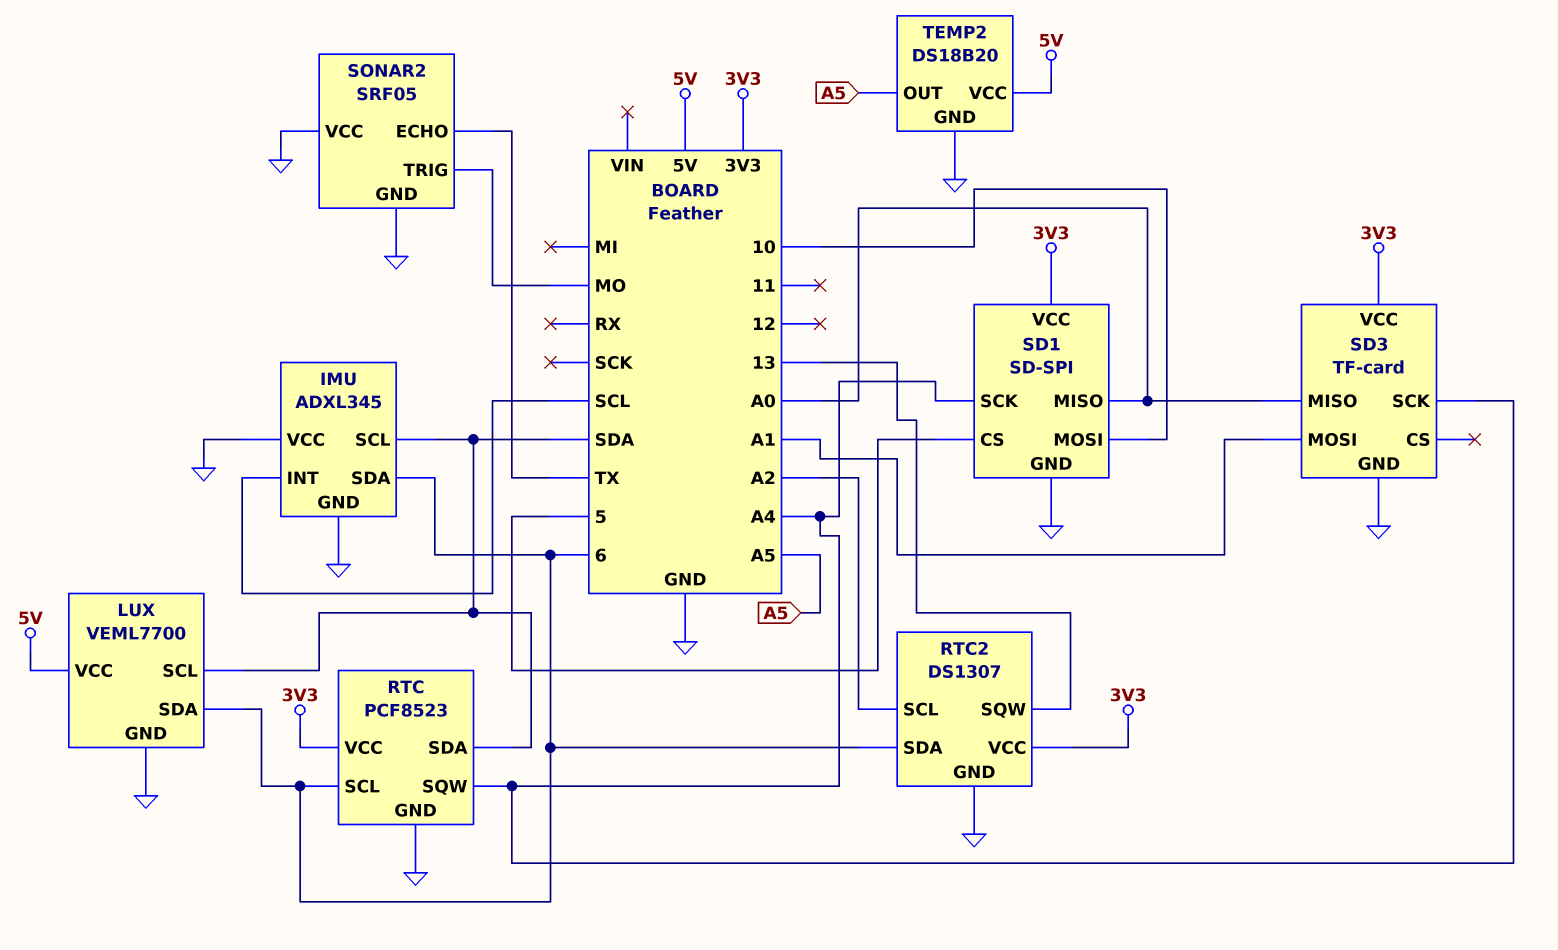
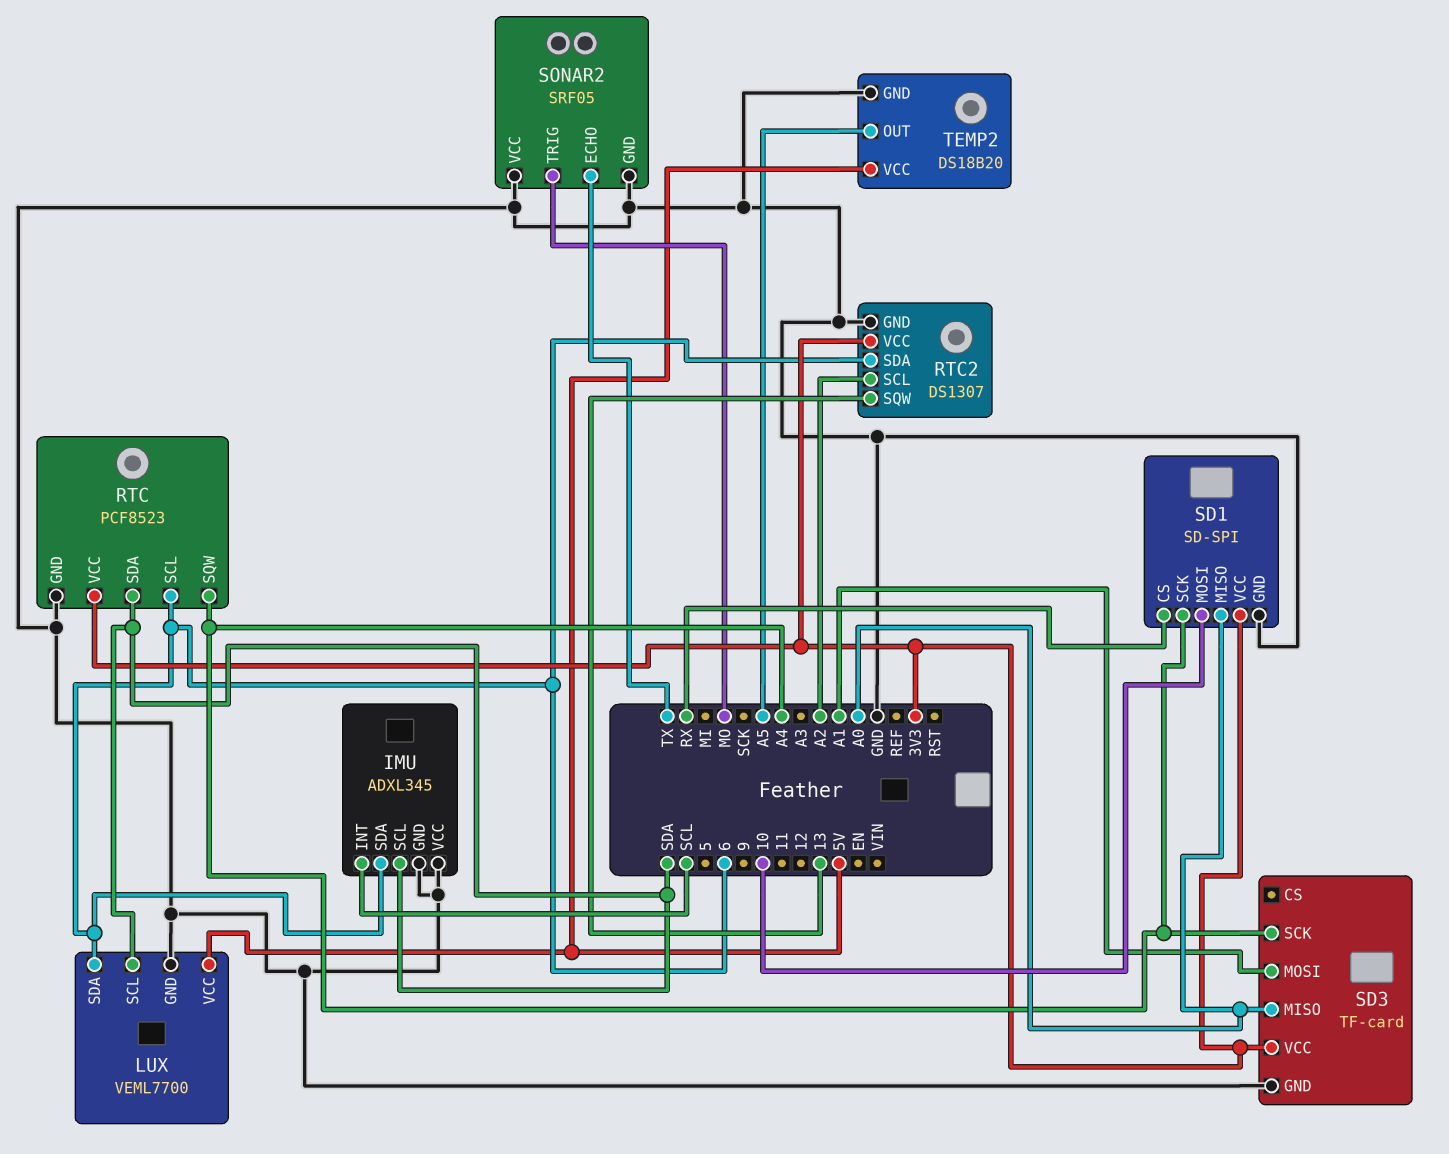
SD1 pin CS: 5 -> RX

